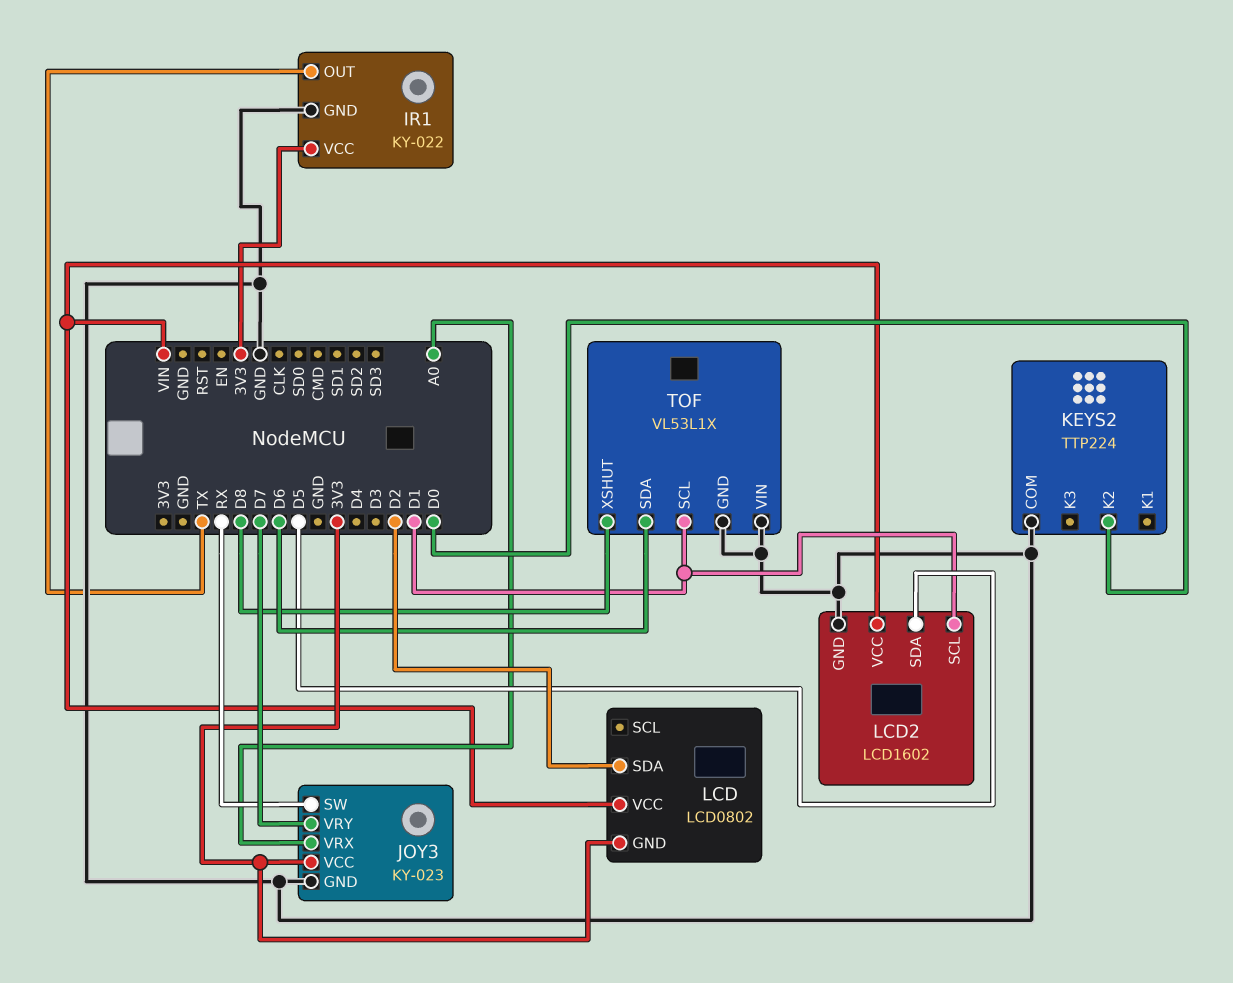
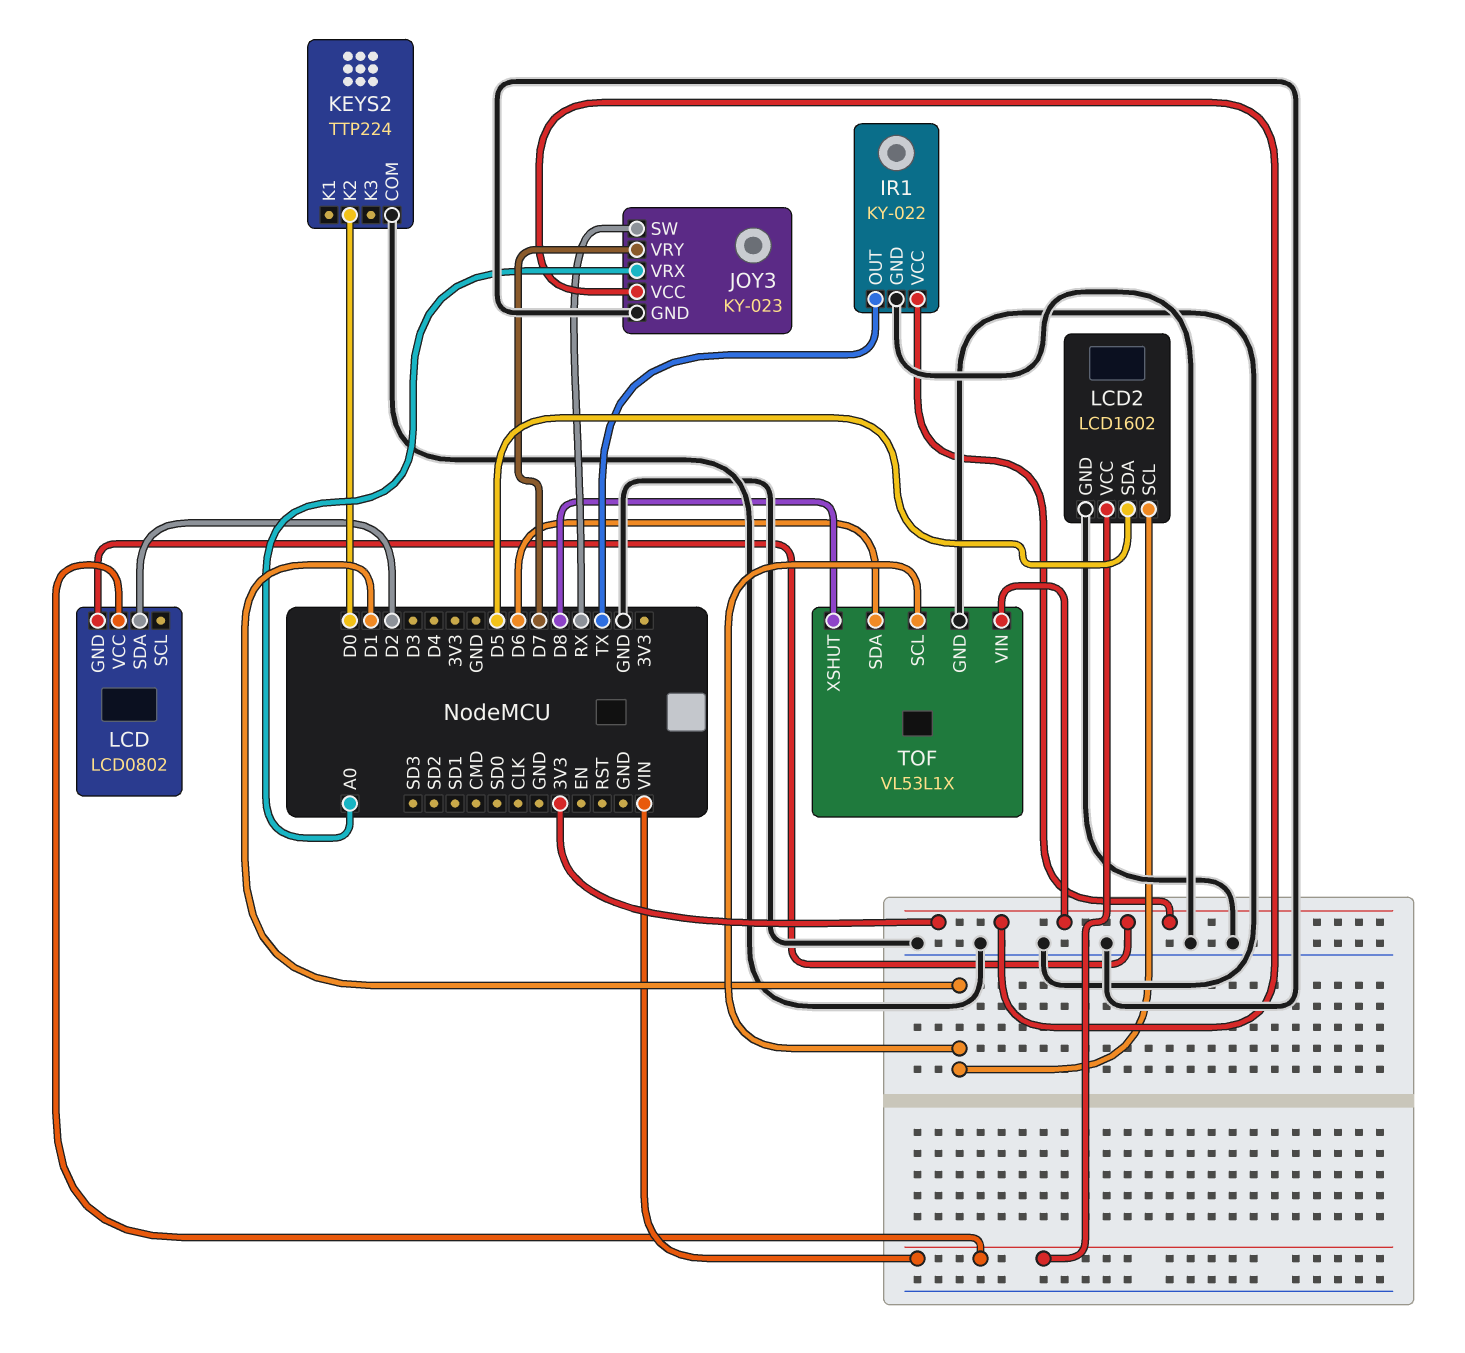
TOF pin VIN: GND -> 3V3

